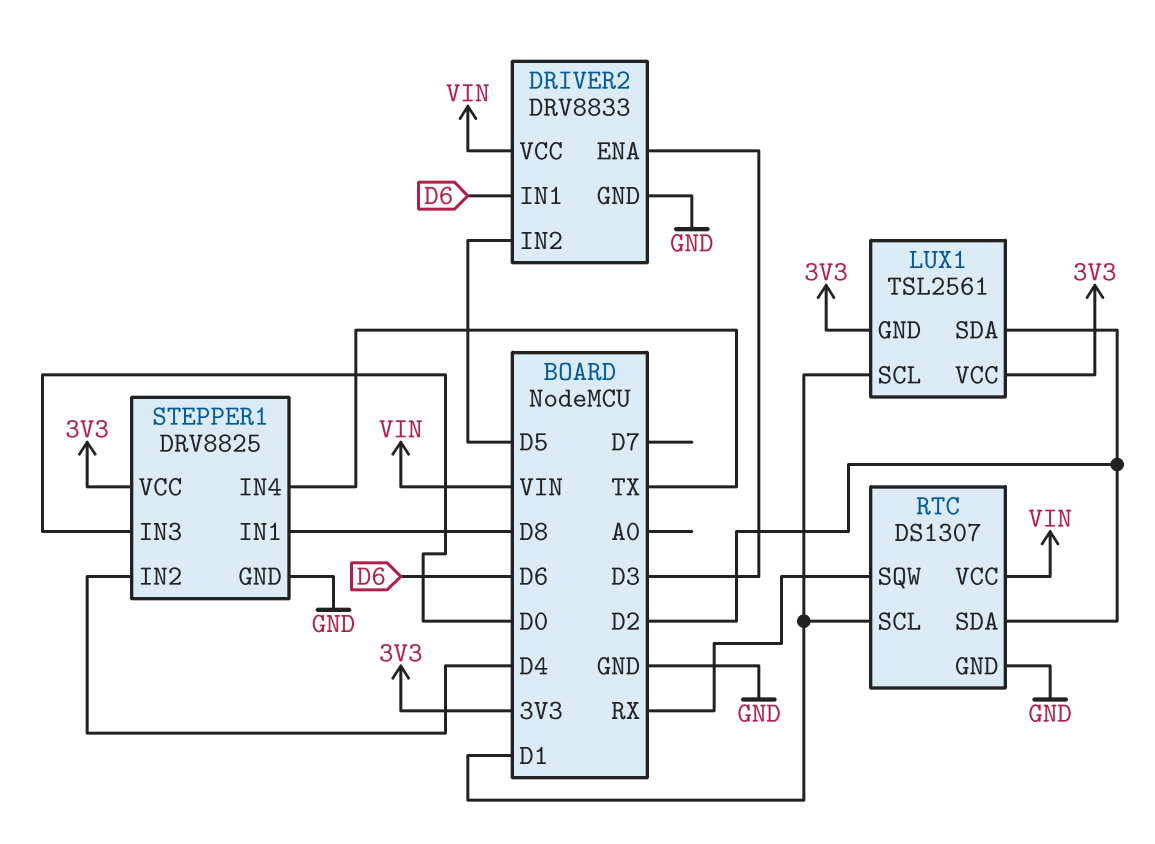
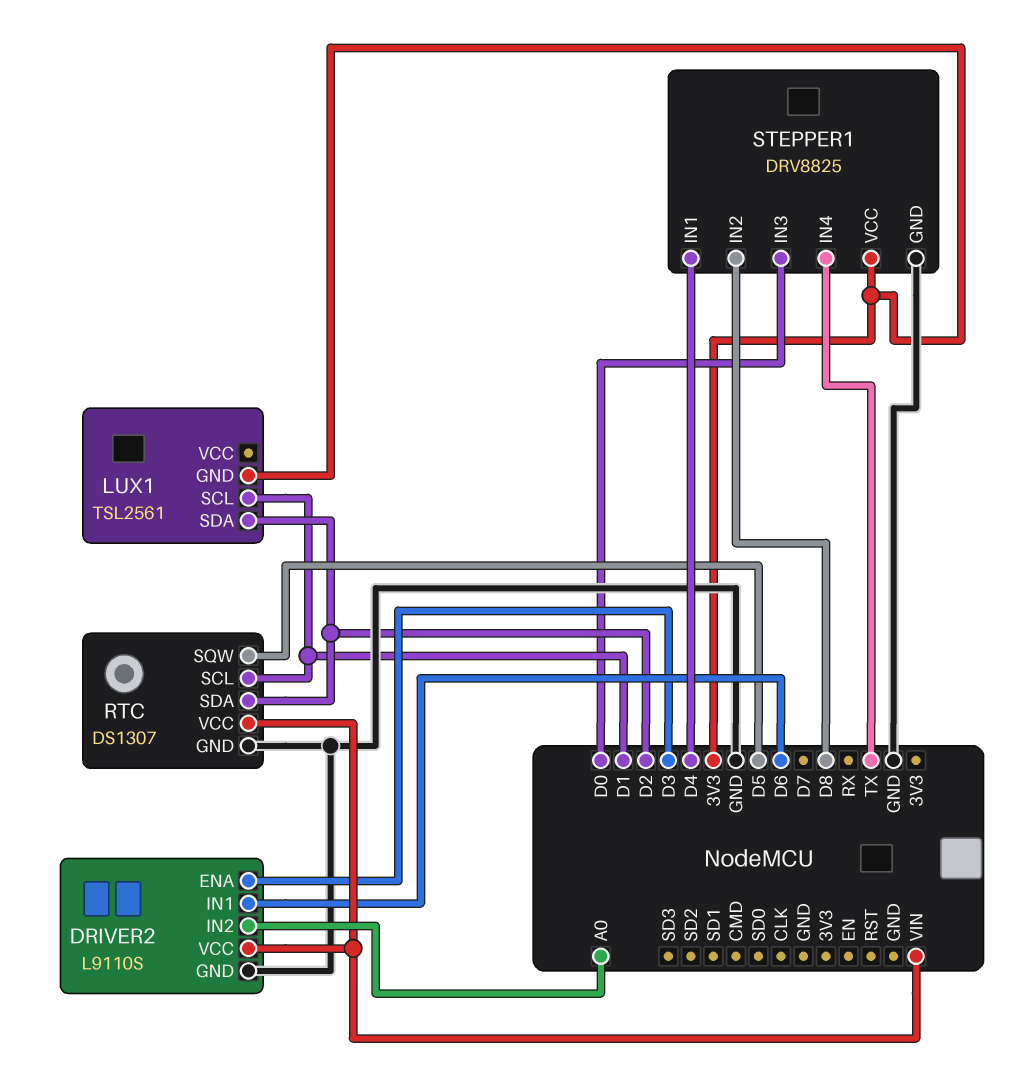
DRIVER2: DRV8833 -> L9110S
DRIVER2 pin IN2: D5 -> A0
LUX1 pin VCC: 3V3 -> none
RTC pin SQW: RX -> D5
STEPPER1 pin IN1: D8 -> D4
STEPPER1 pin IN2: D4 -> D8

